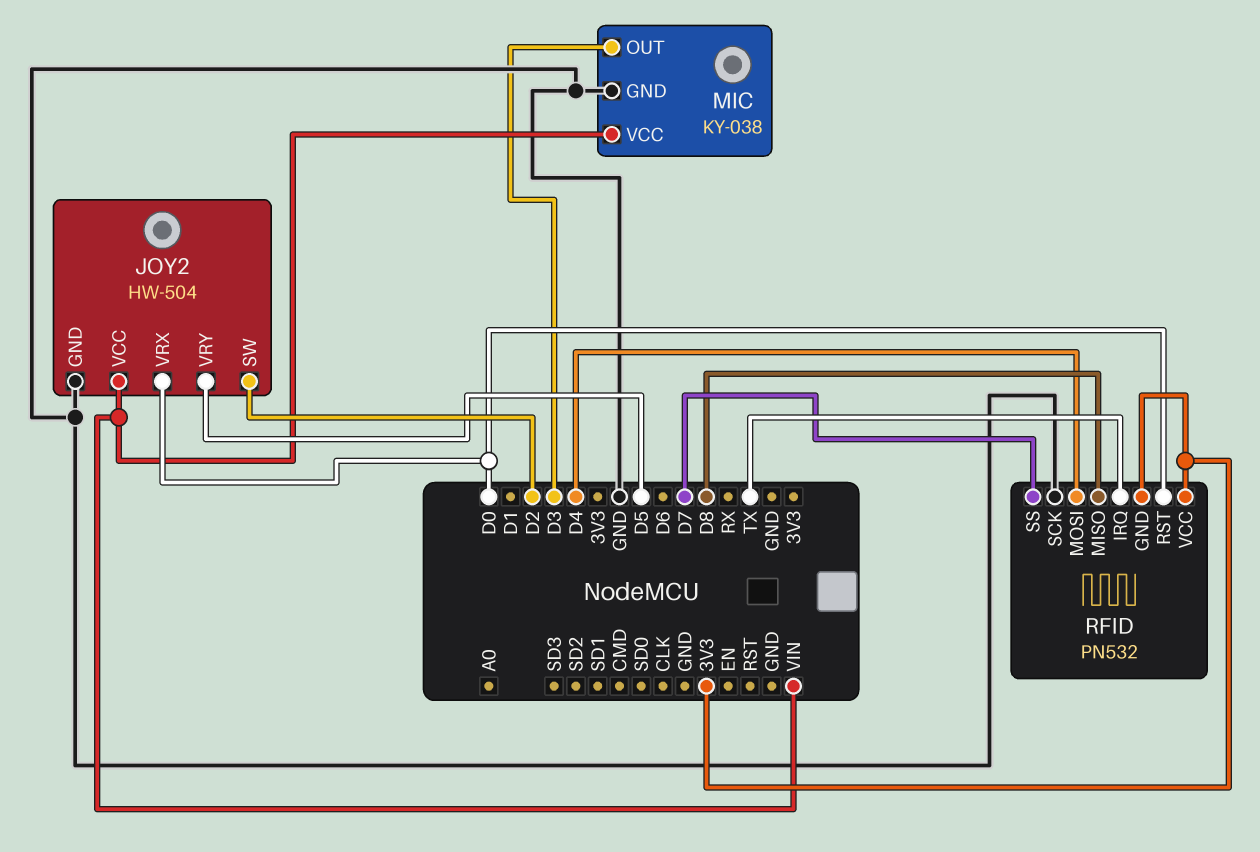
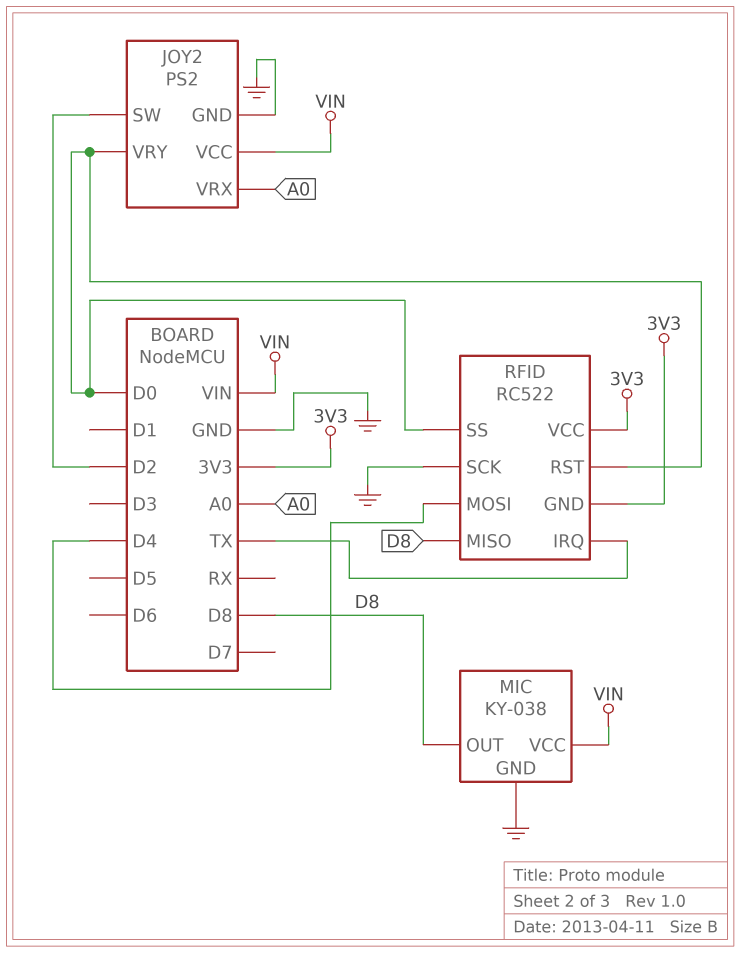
JOY2: HW-504 -> PS2
JOY2 pin VRX: D0 -> A0
JOY2 pin VRY: D5 -> D0
MIC pin OUT: D3 -> D8
RFID: PN532 -> RC522
RFID pin SS: D7 -> D0

